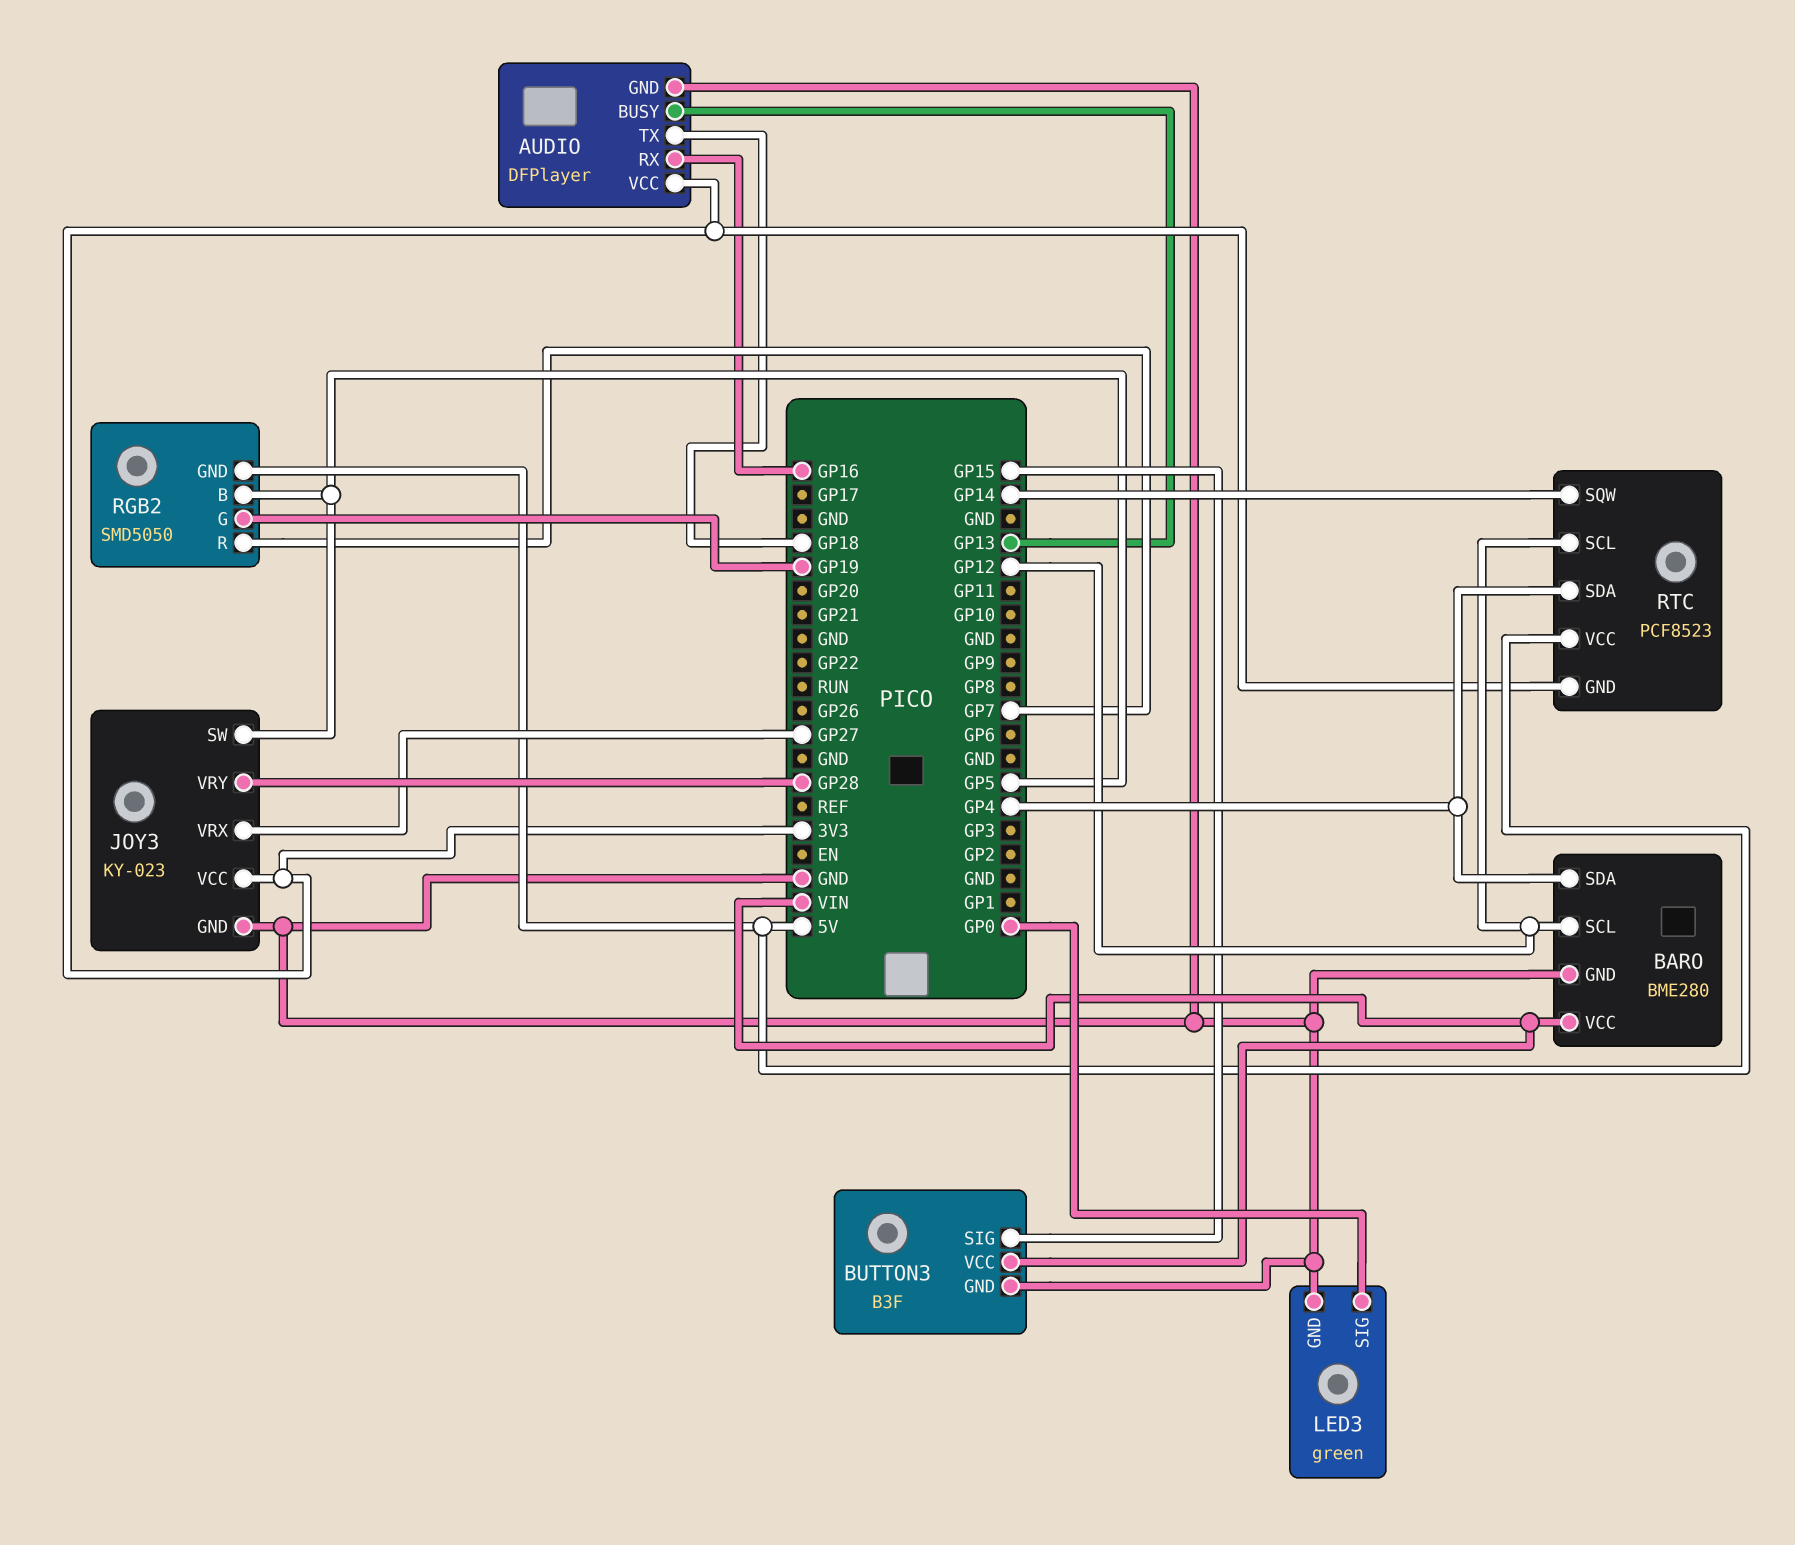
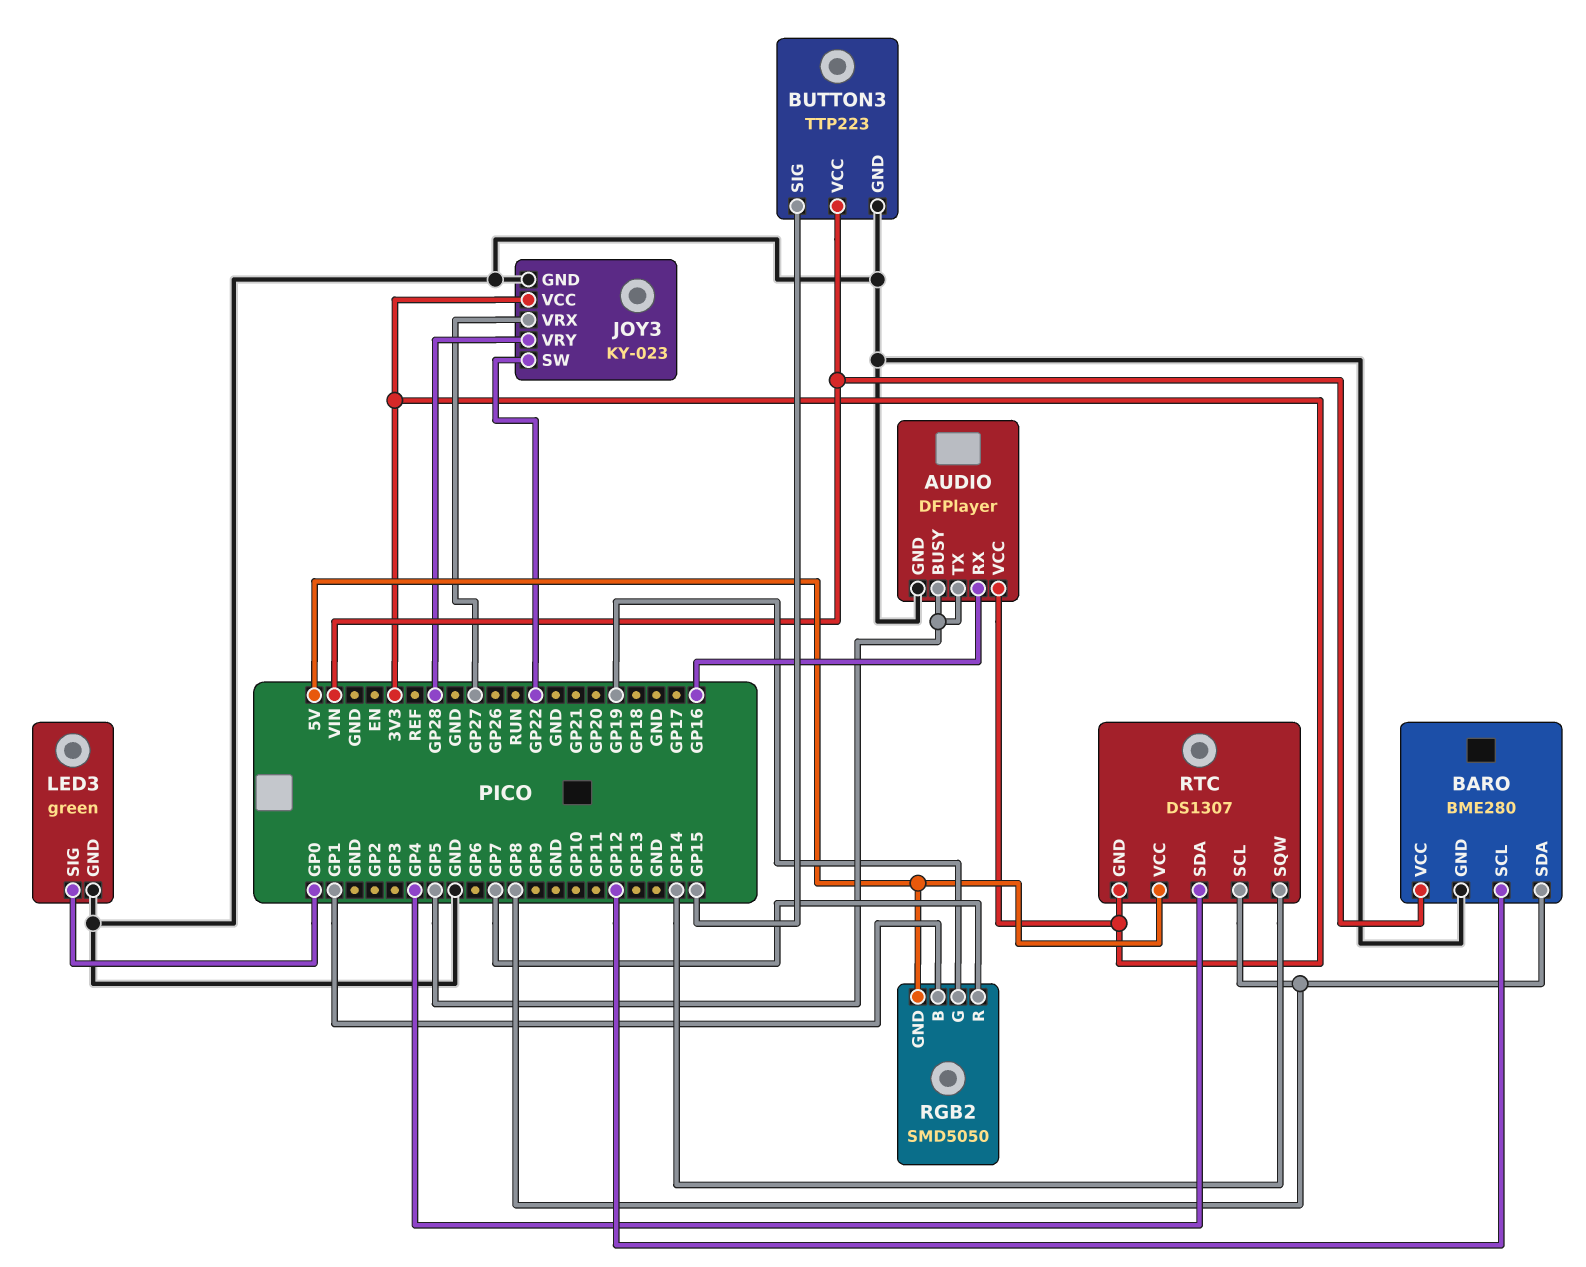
AUDIO pin BUSY: GP13 -> GP5
AUDIO pin TX: GP18 -> GP5
BARO pin SDA: GP4 -> GP8
BUTTON3: B3F -> TTP223
JOY3 pin SW: GP5 -> GP22
RGB2 pin B: GP5 -> GP1
RTC: PCF8523 -> DS1307
RTC pin SCL: GP12 -> GP8

